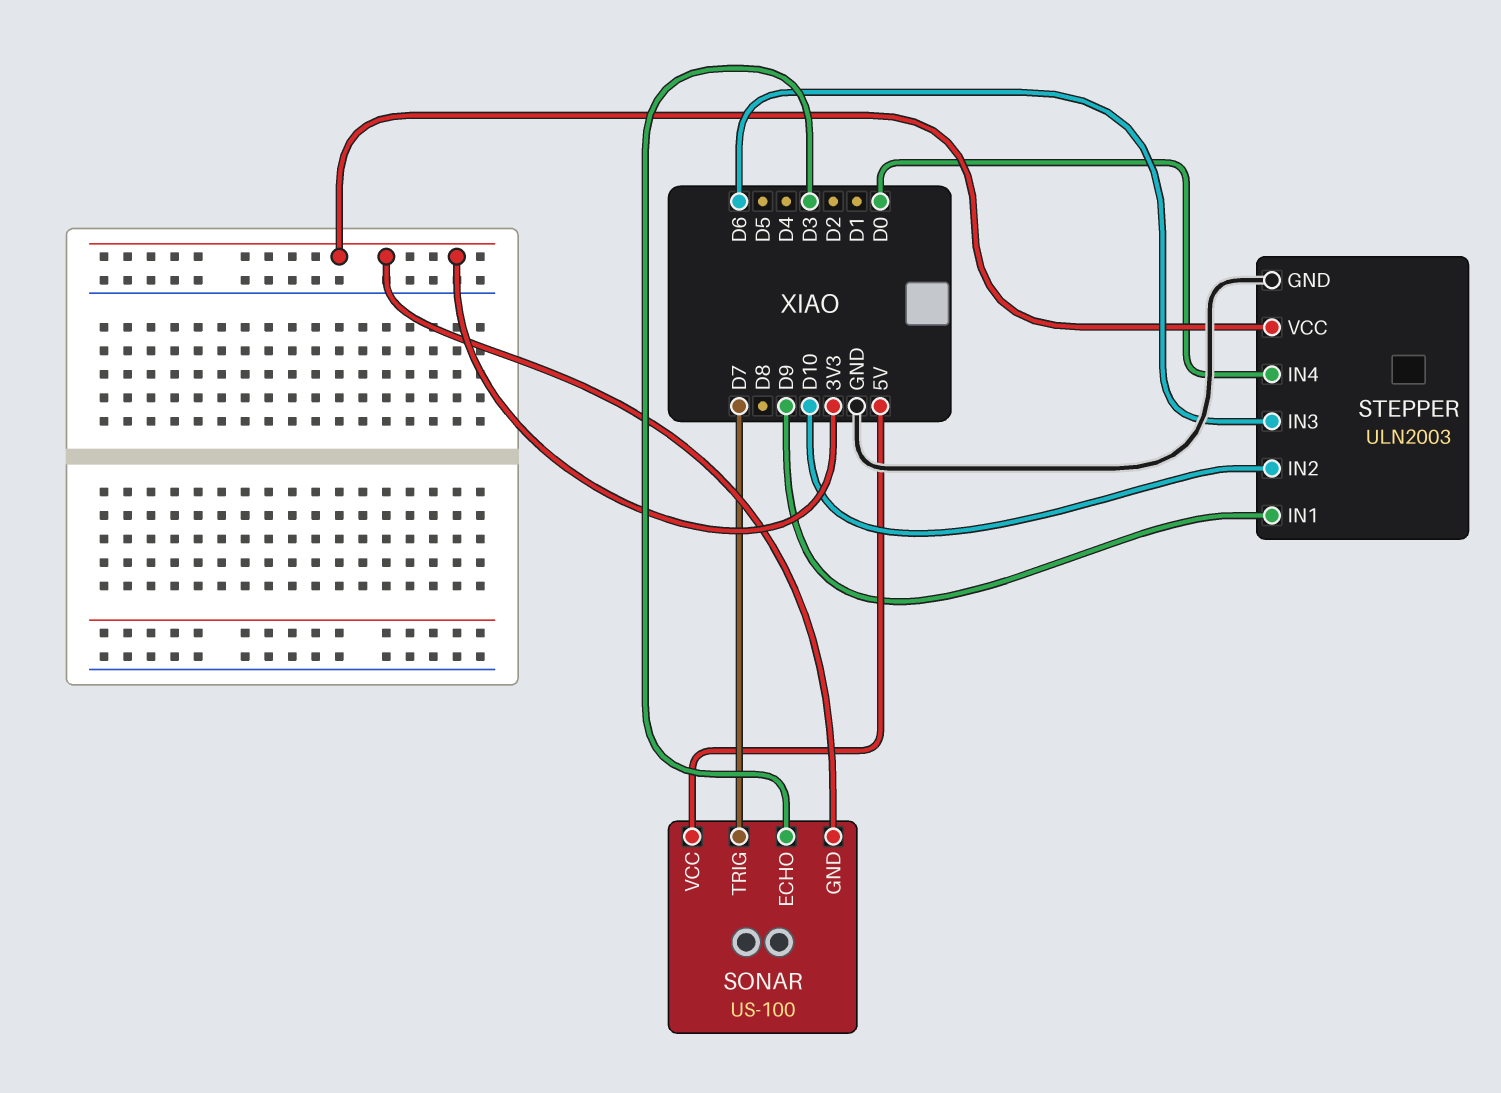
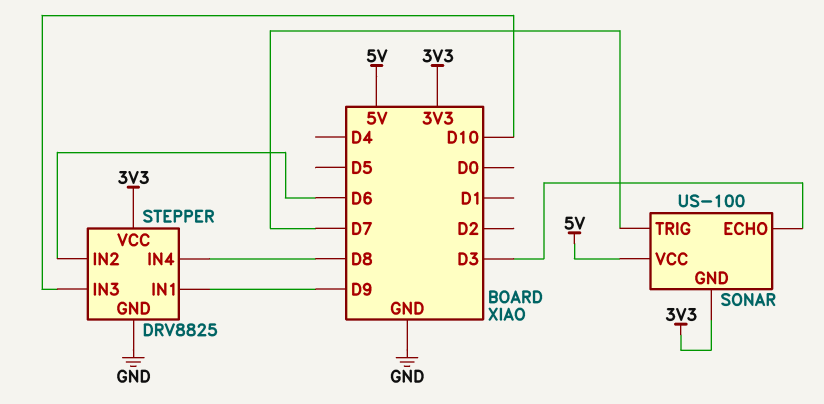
STEPPER: ULN2003 -> DRV8825
STEPPER pin IN2: D10 -> D6
STEPPER pin IN3: D6 -> D10
STEPPER pin IN4: D0 -> D8

